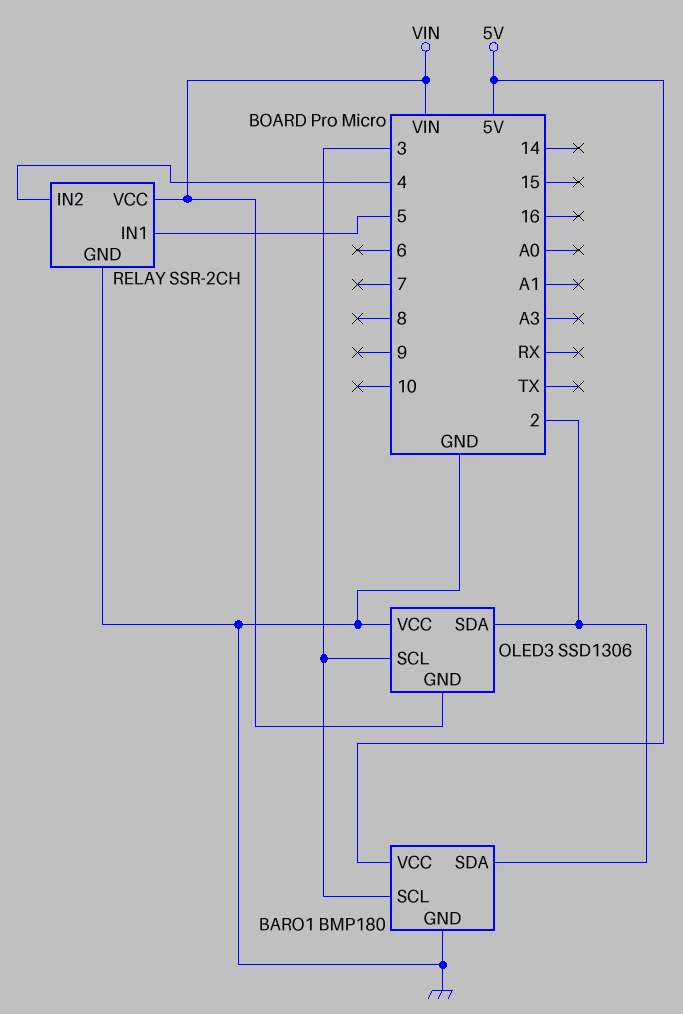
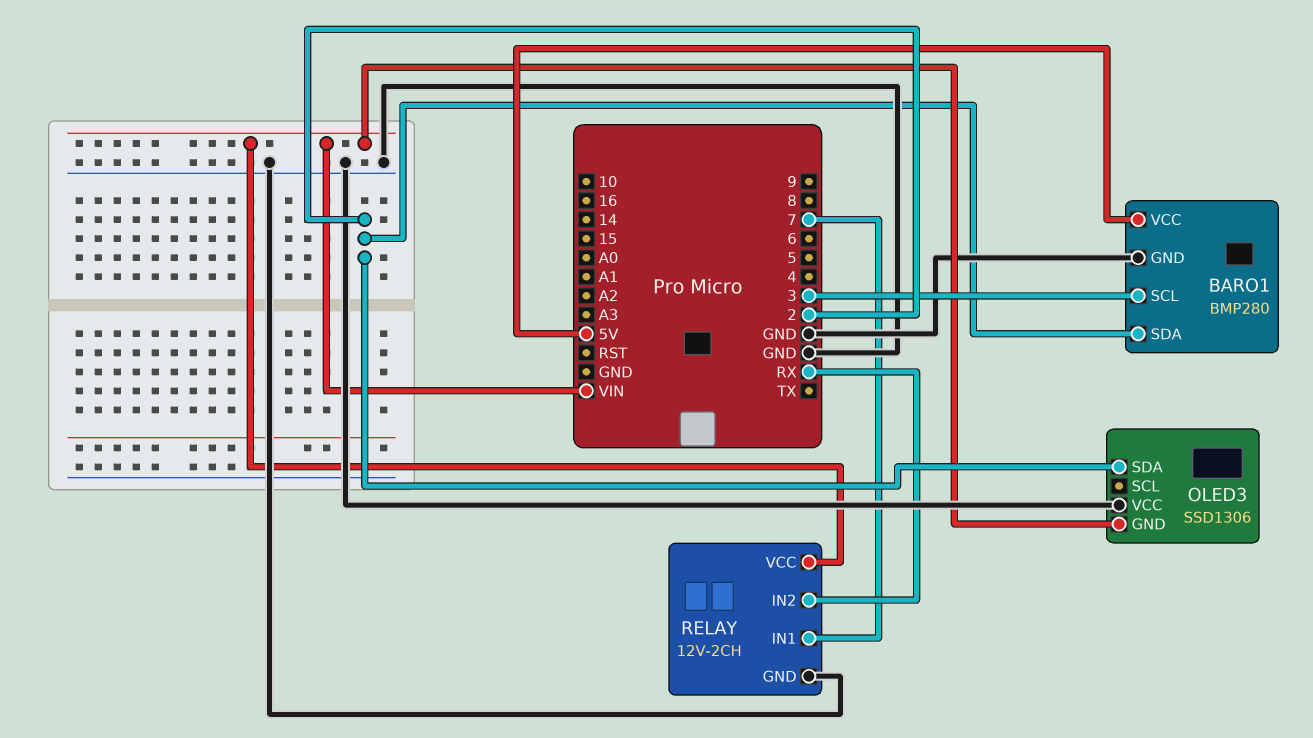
BARO1: BMP180 -> BMP280
OLED3 pin SCL: 3 -> none
RELAY: SSR-2CH -> 12V-2CH
RELAY pin IN1: 5 -> 7
RELAY pin IN2: 4 -> RX

